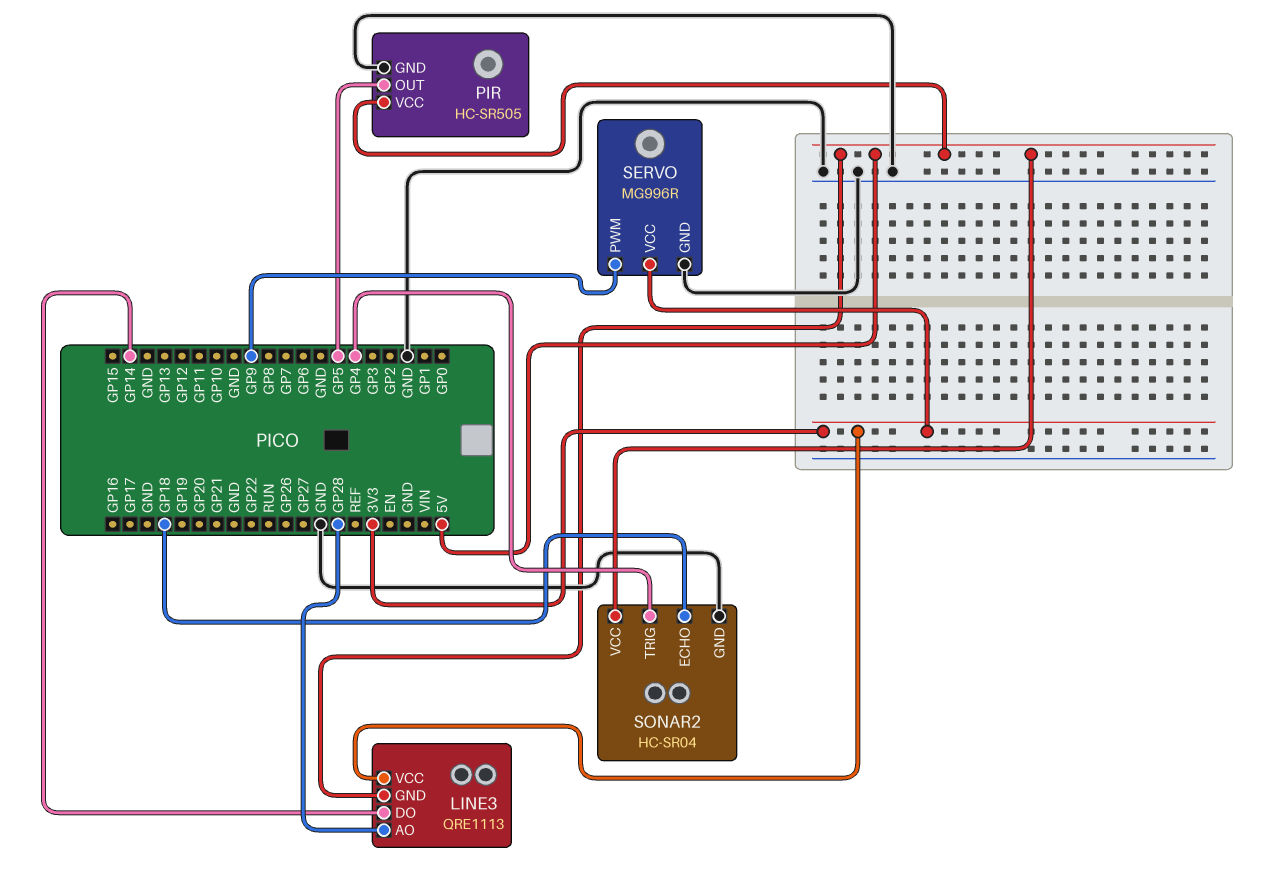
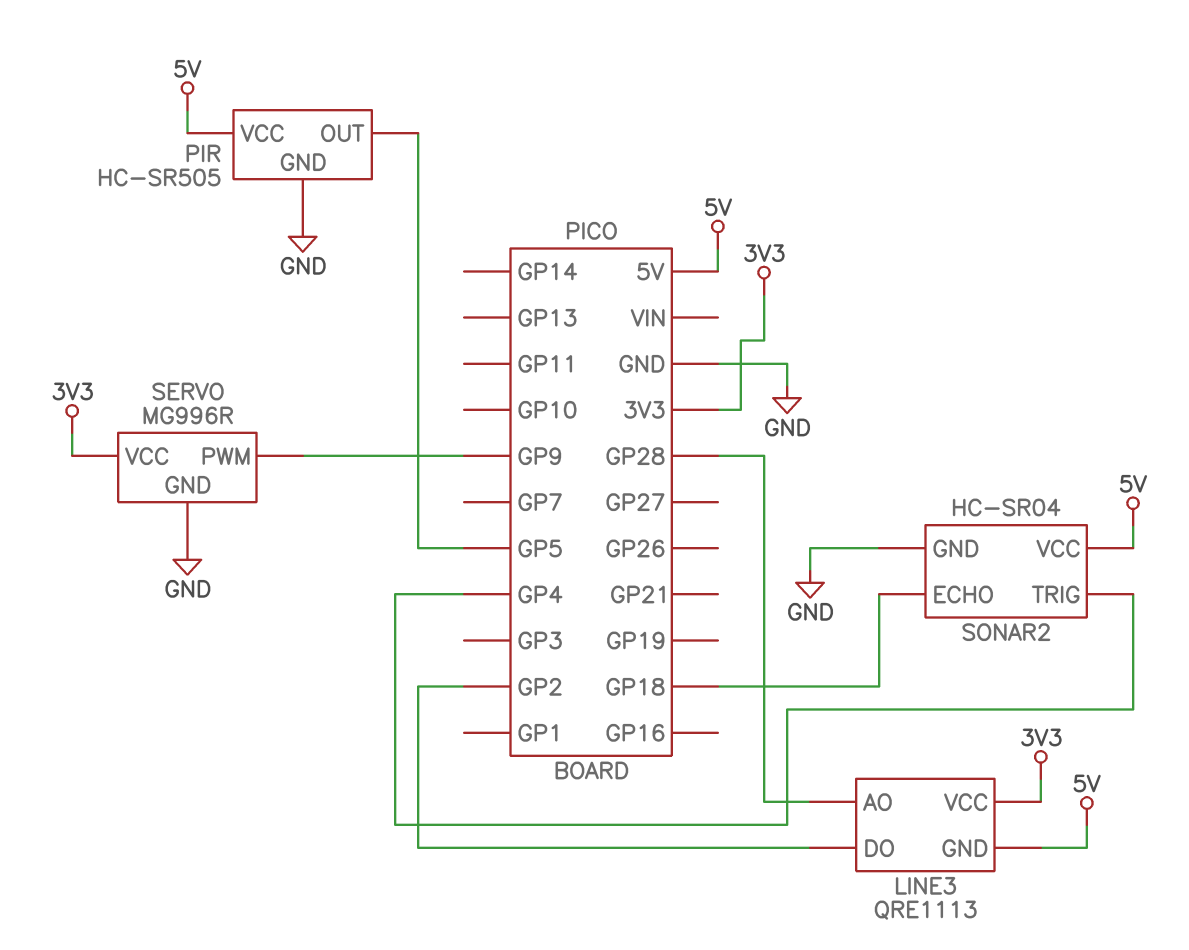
LINE3 pin DO: GP14 -> GP2

